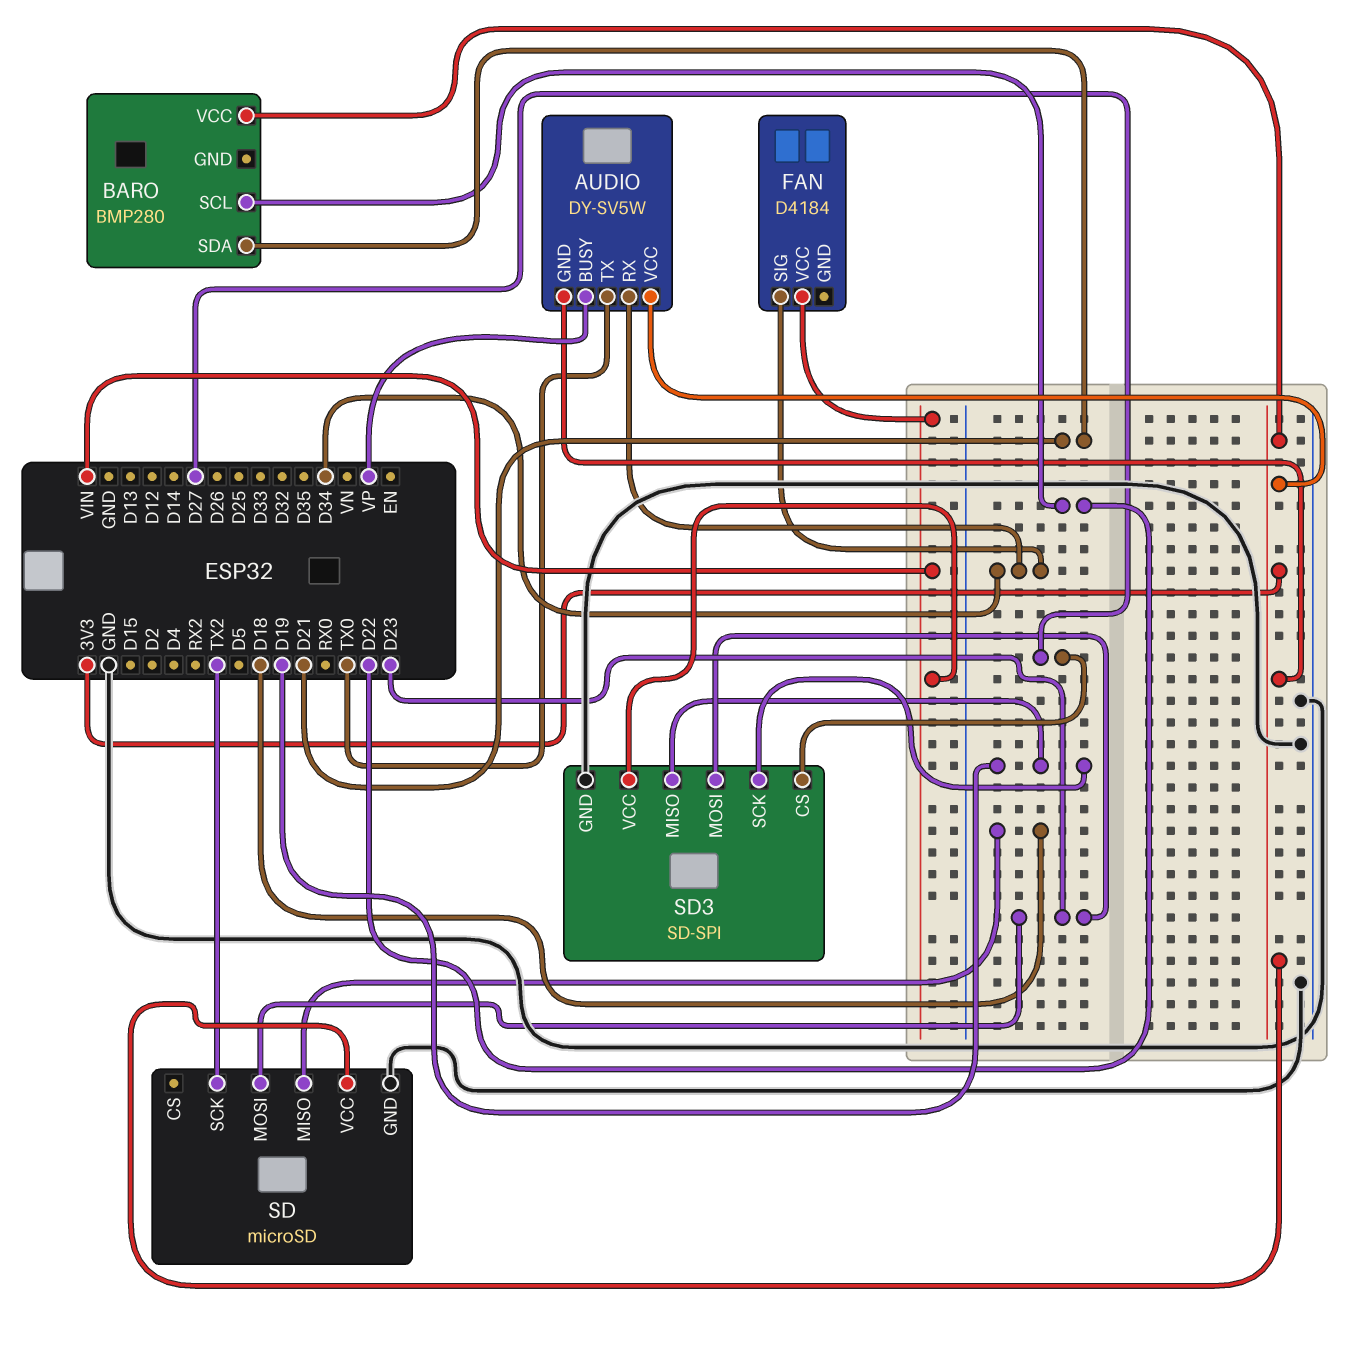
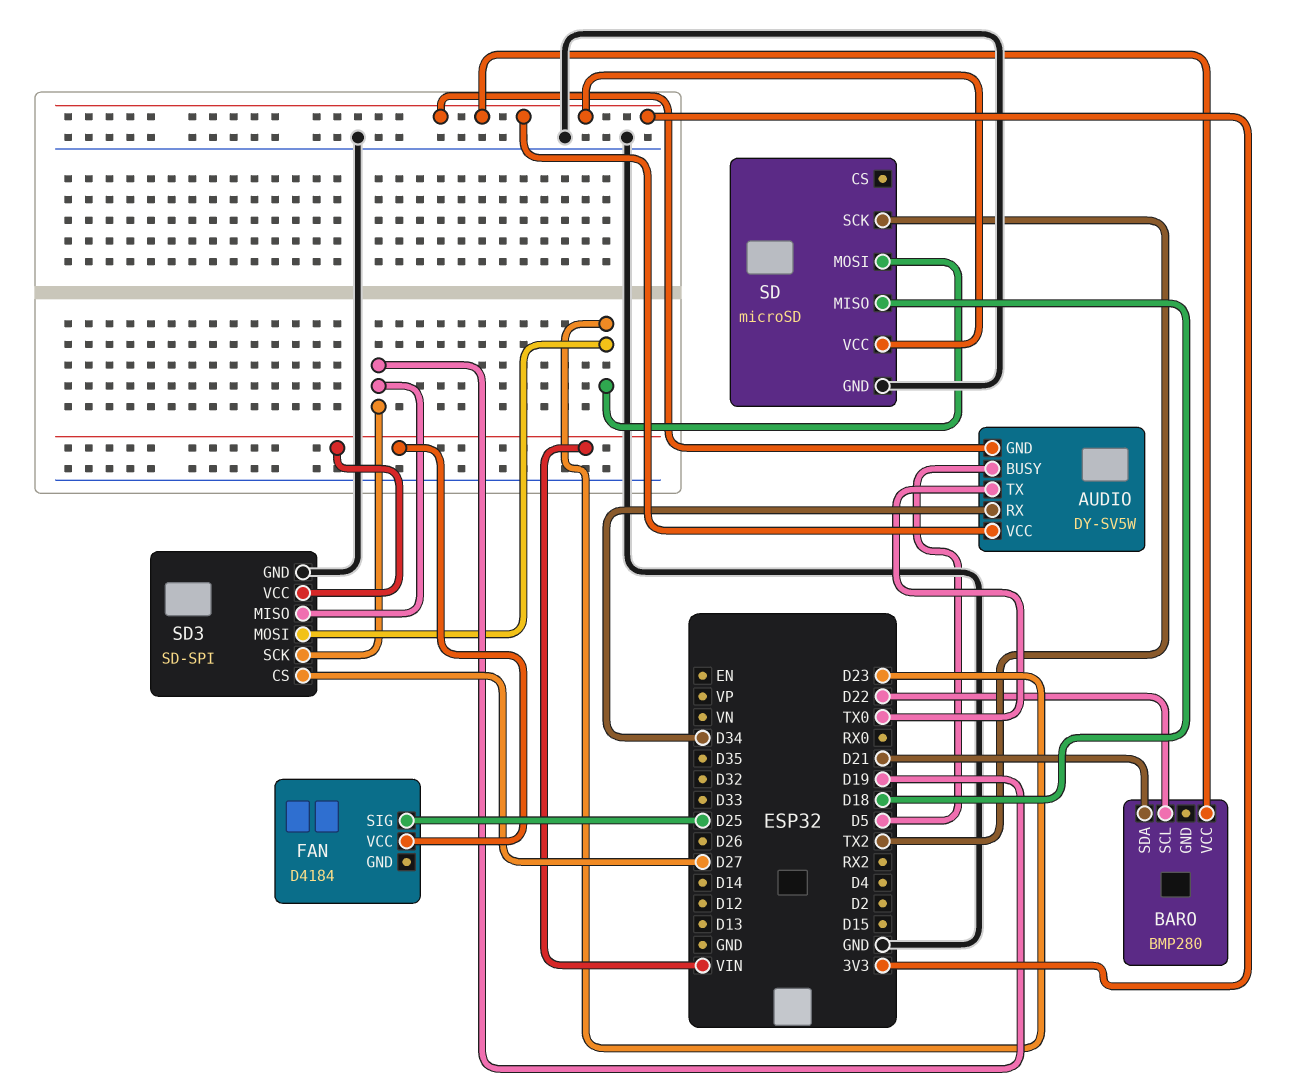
AUDIO pin BUSY: VP -> D5
FAN pin SIG: D34 -> D25

